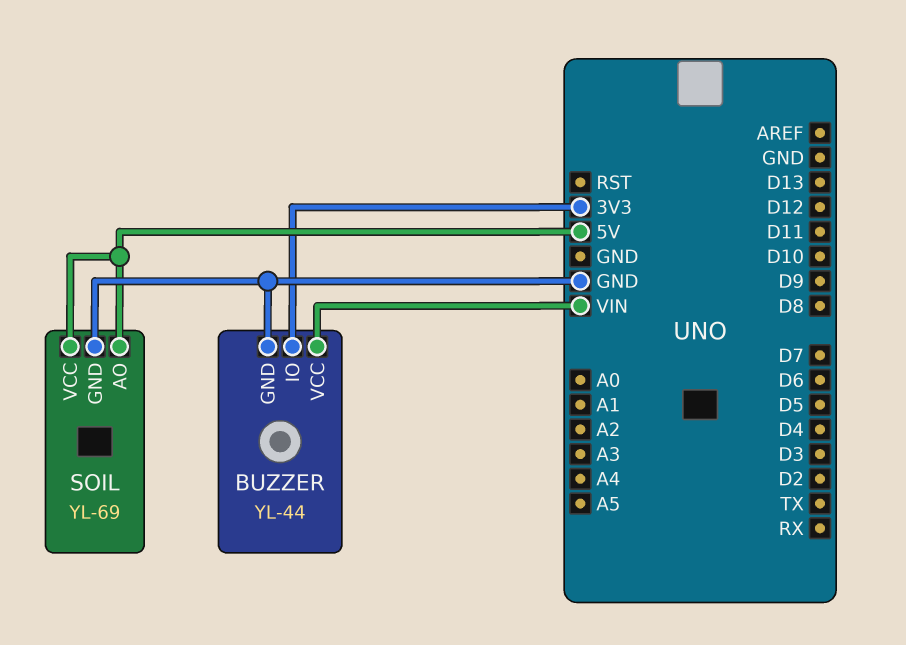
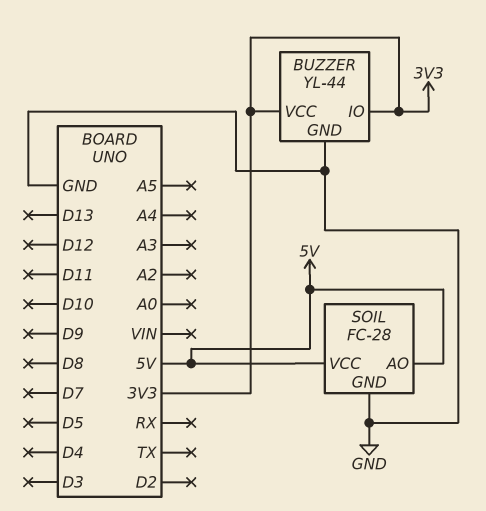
BUZZER pin VCC: VIN -> 3V3
SOIL: YL-69 -> FC-28

